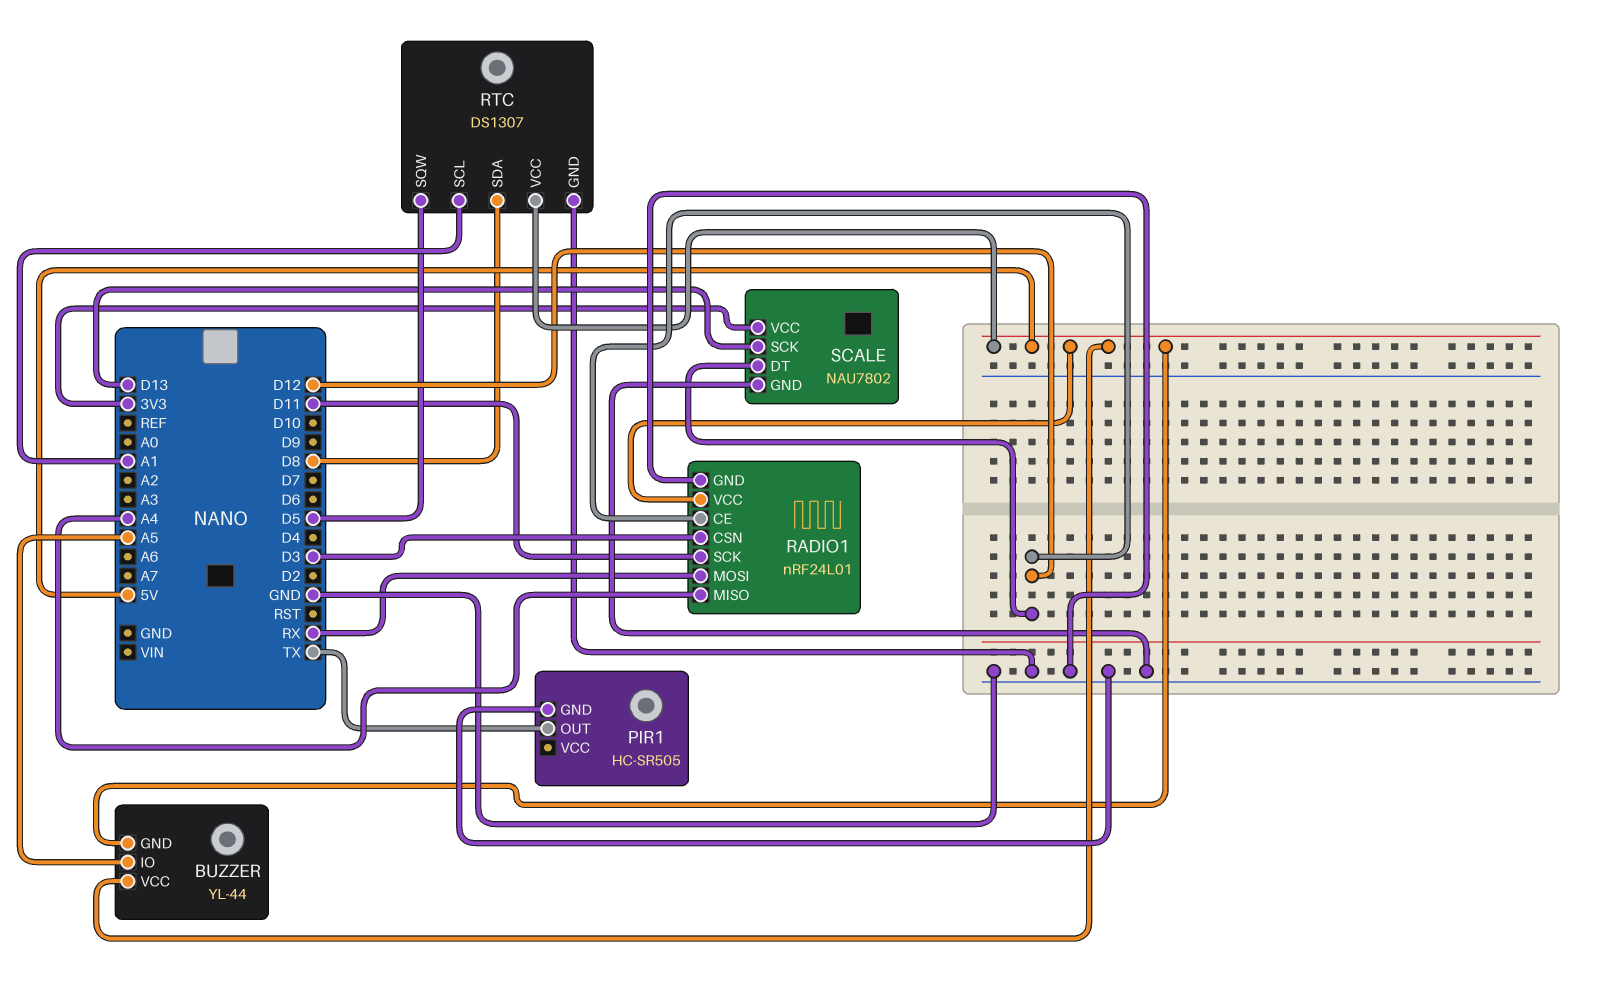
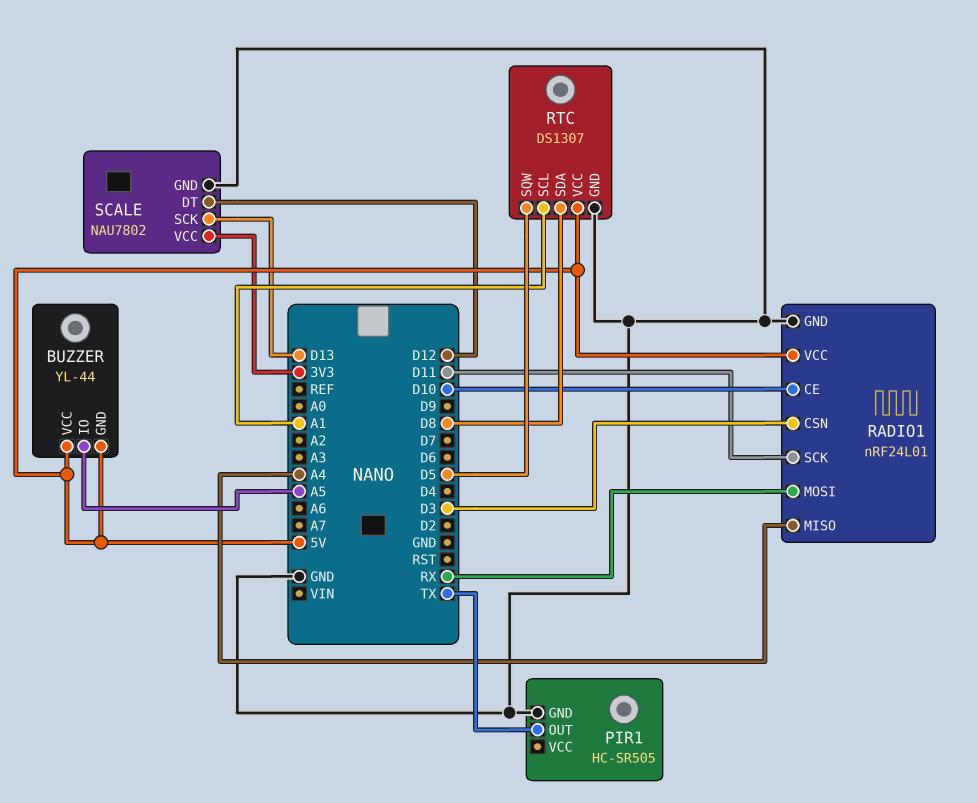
RADIO1 pin CE: D12 -> D10

